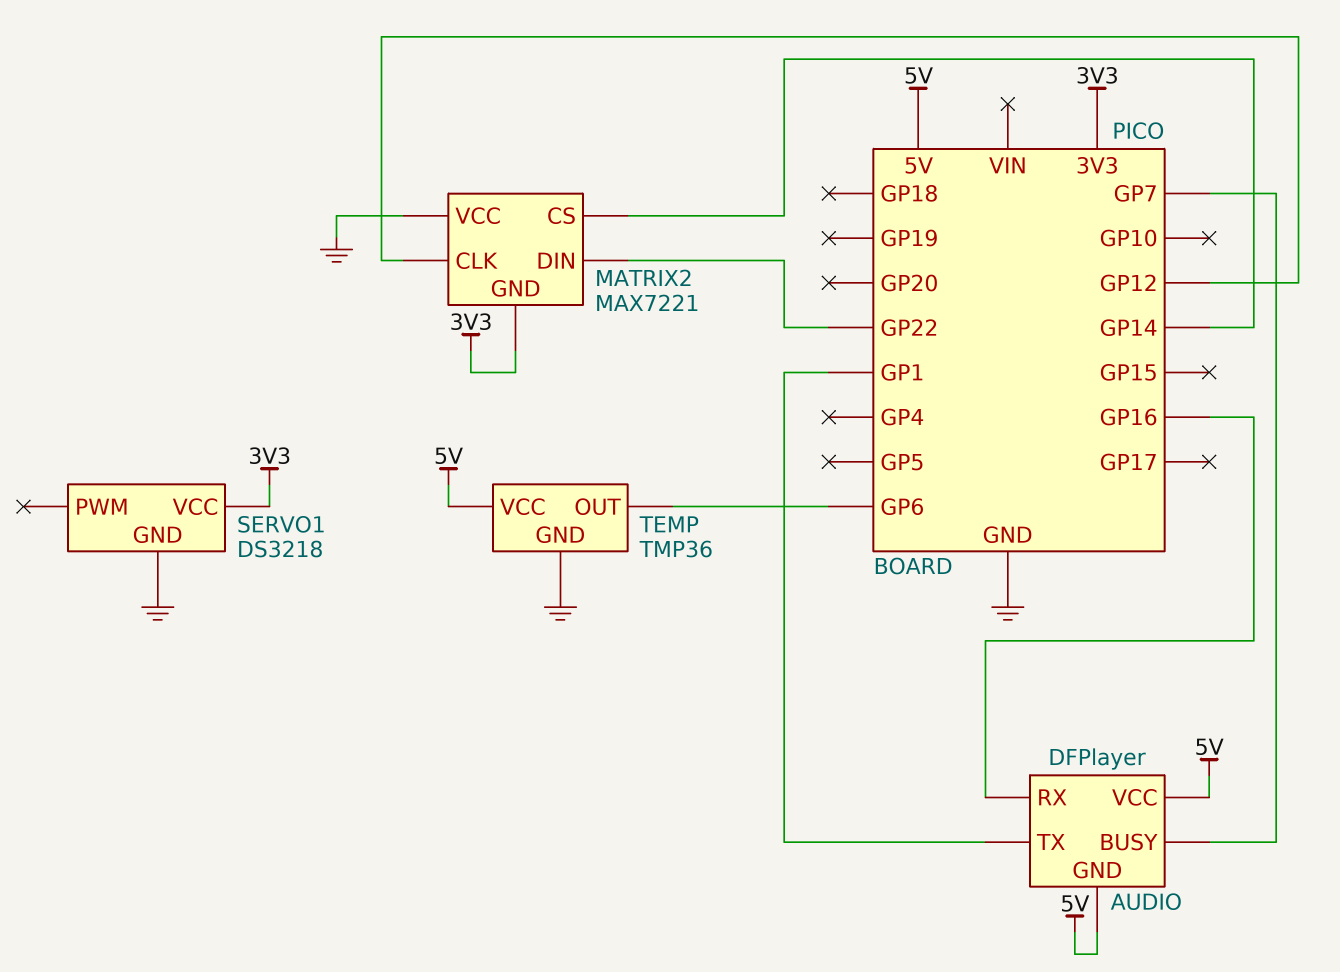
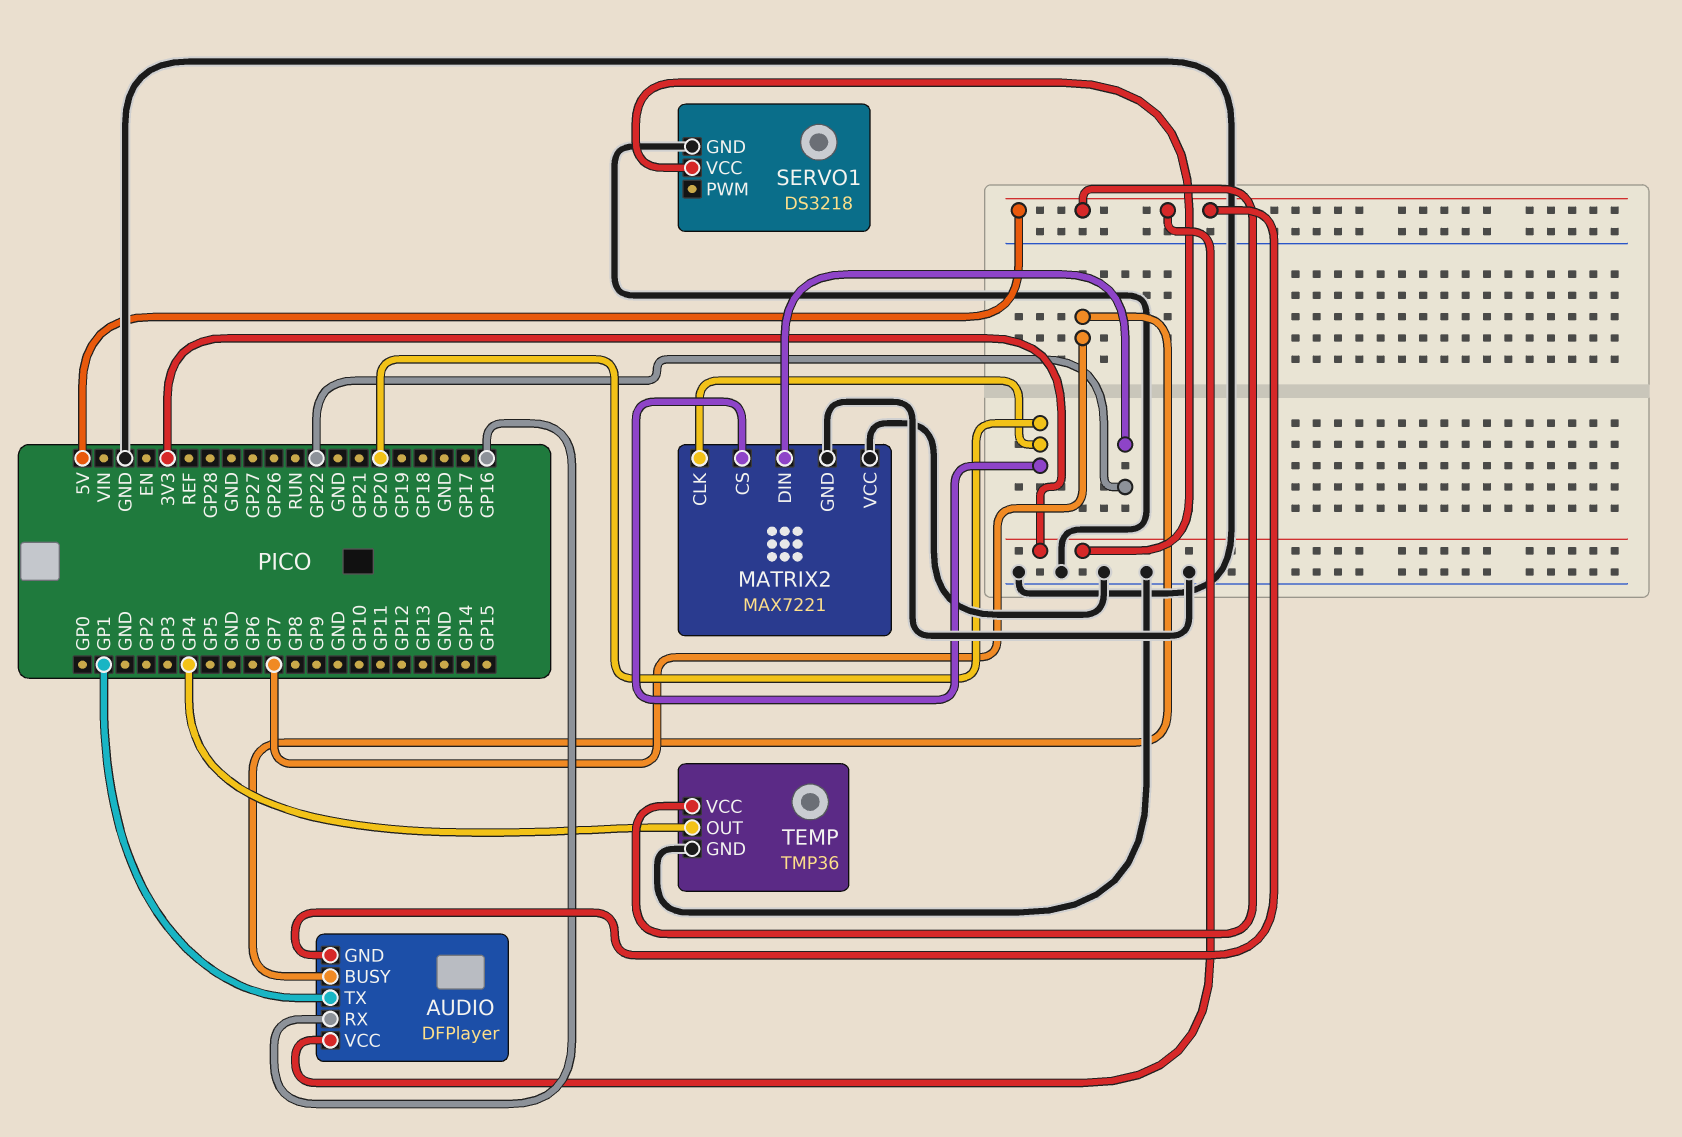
MATRIX2 pin CLK: GP12 -> GP20
MATRIX2 pin CS: GP14 -> GP20
MATRIX2 pin GND: 3V3 -> GND
TEMP pin OUT: GP6 -> GP4

